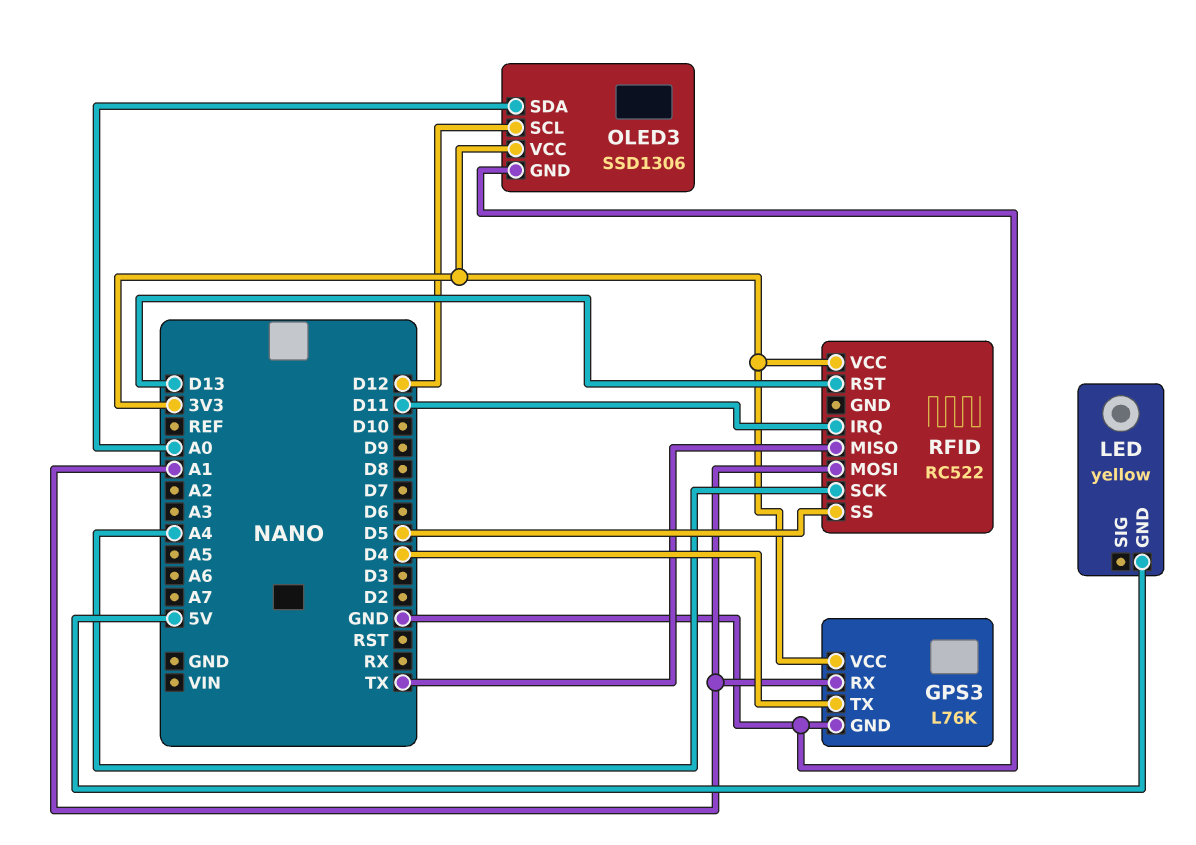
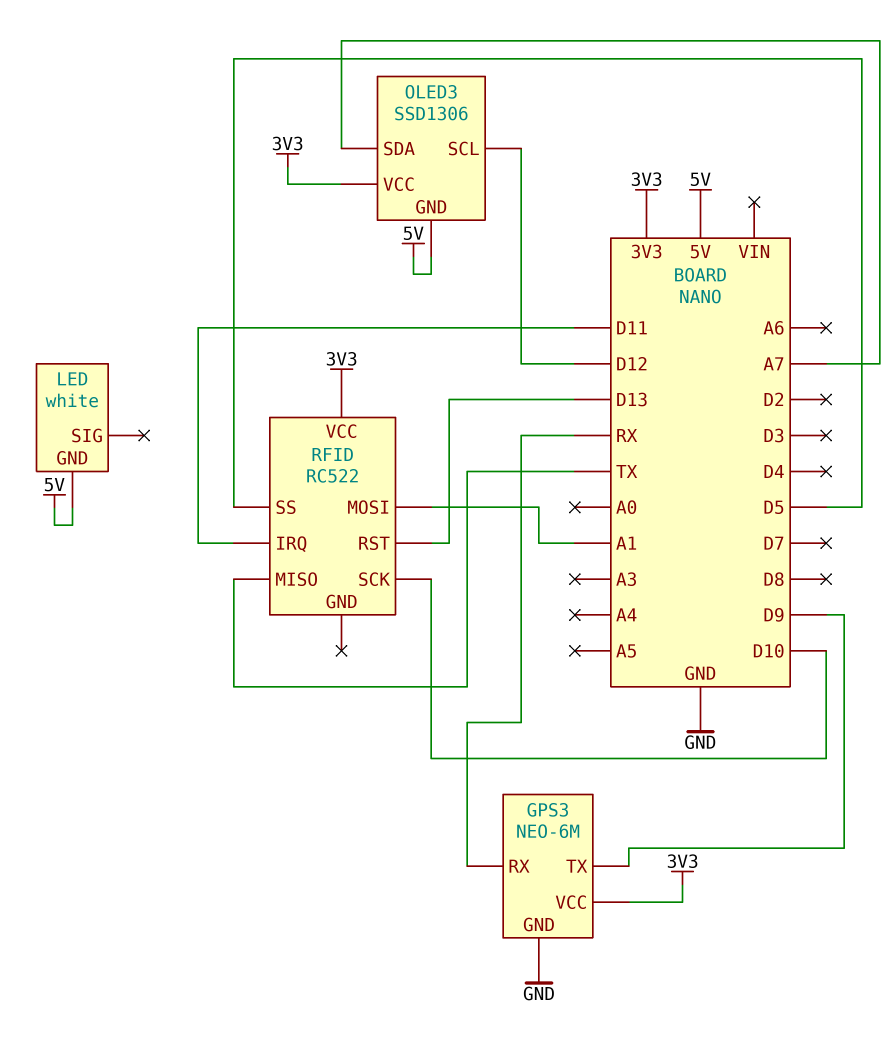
GPS3: L76K -> NEO-6M
GPS3 pin RX: A1 -> RX
GPS3 pin TX: D4 -> D9
LED: yellow -> white
OLED3 pin GND: GND -> 5V
OLED3 pin SDA: A0 -> A7
RFID pin SCK: A4 -> D10

